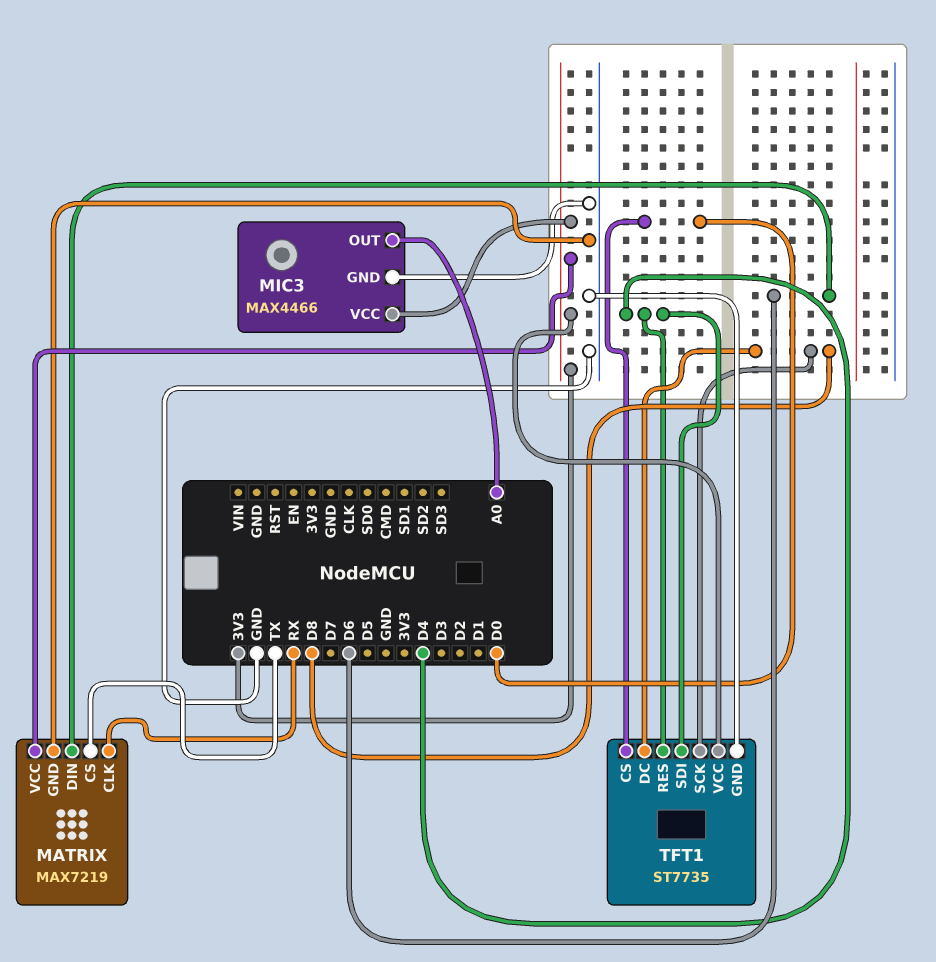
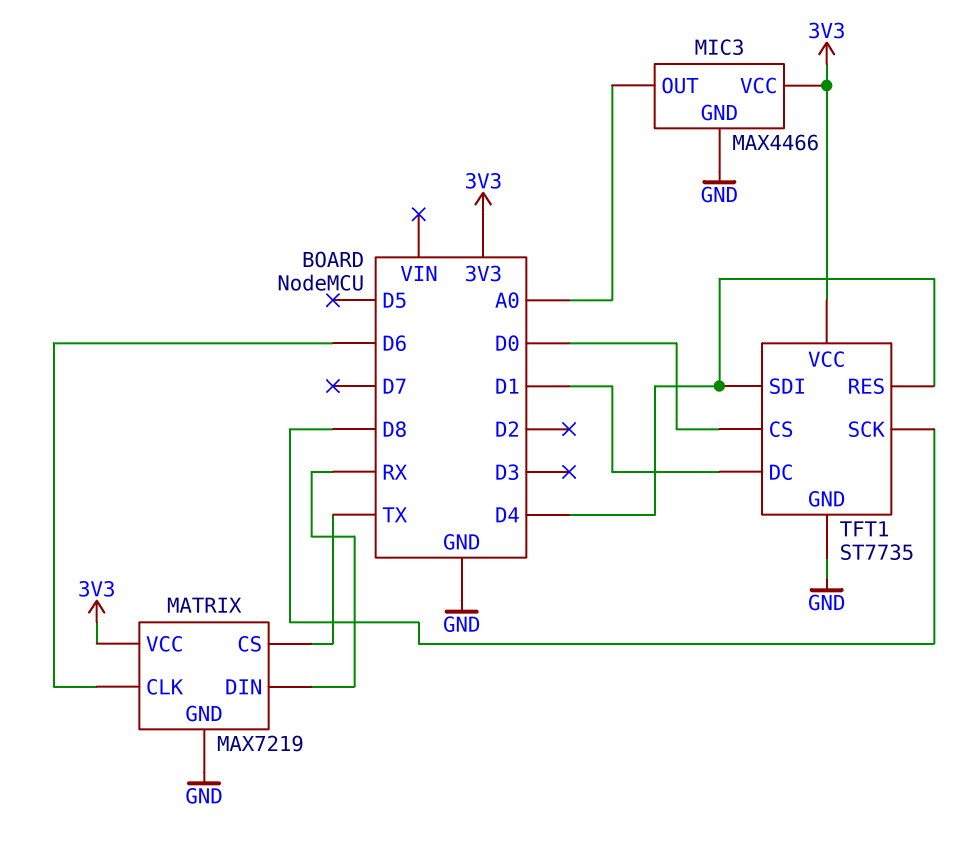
MATRIX pin CLK: RX -> D6
MATRIX pin DIN: D6 -> RX
TFT1 pin DC: D8 -> D1

